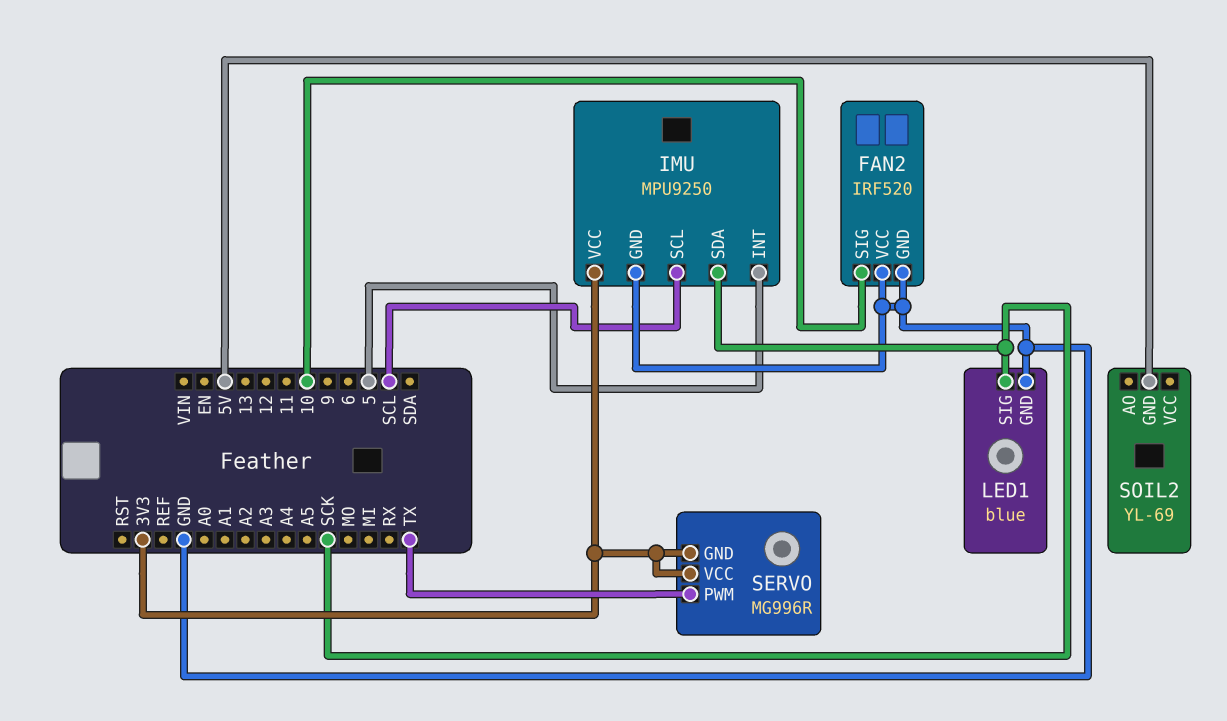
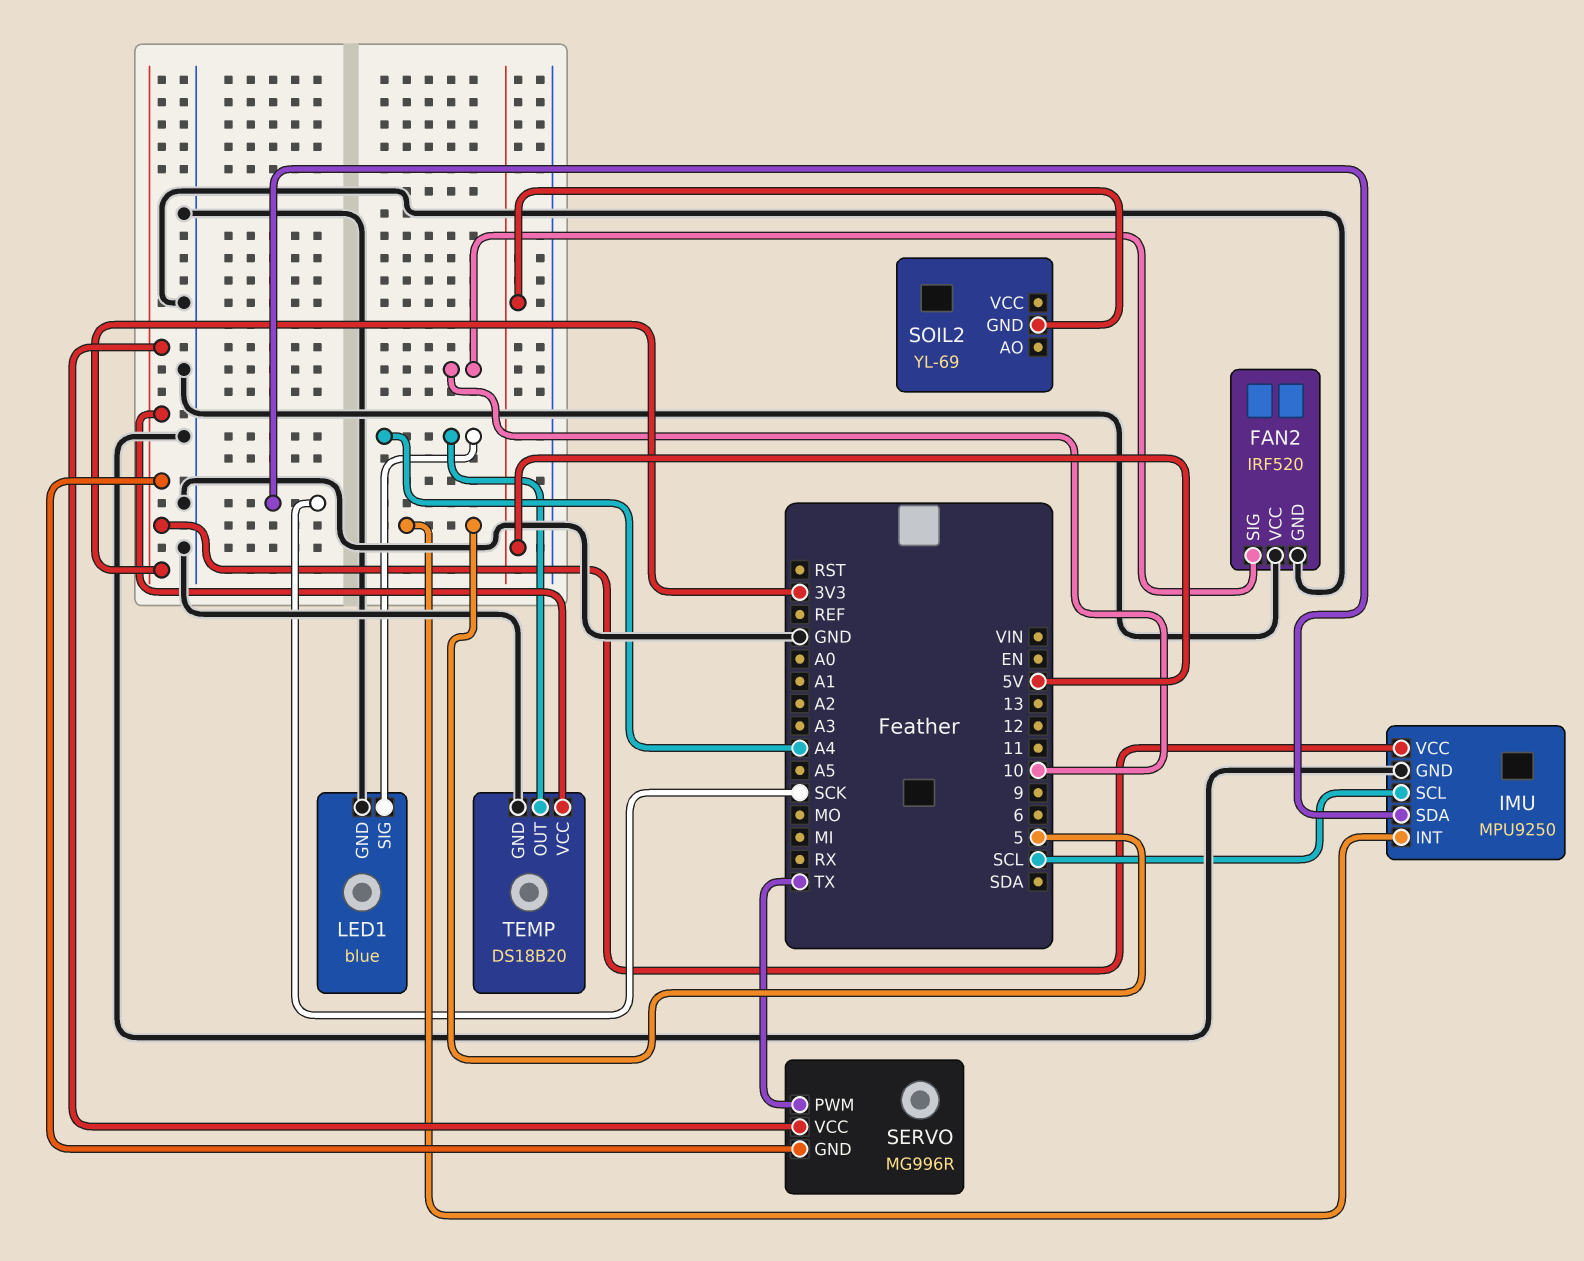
LED1 pin SIG: SCK -> A4
TEMP: none -> DS18B20
TEMP pin GND: none -> GND
TEMP pin OUT: none -> A4
TEMP pin VCC: none -> 3V3

